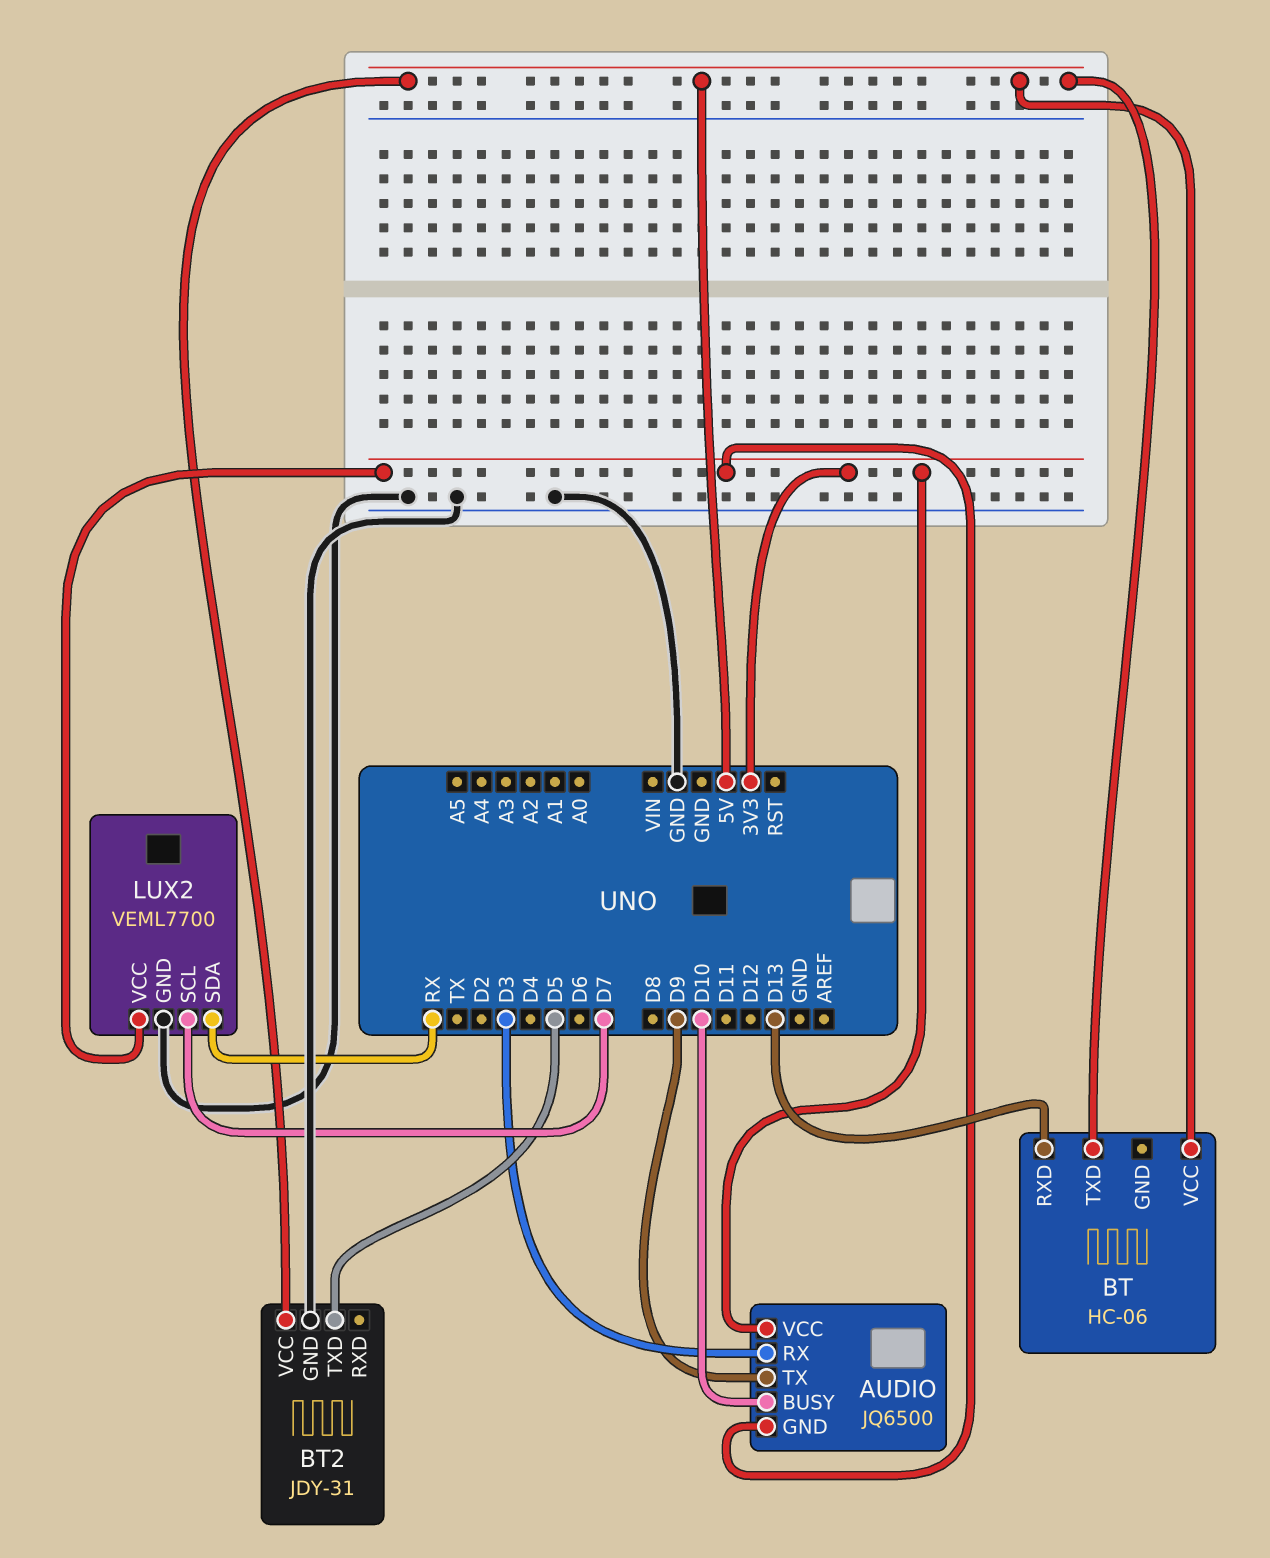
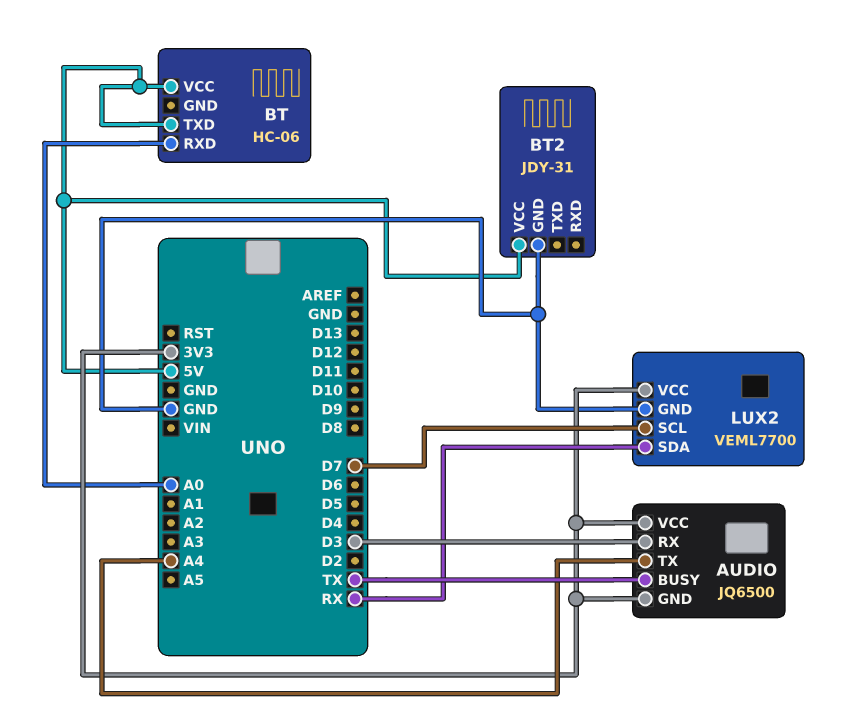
AUDIO pin BUSY: D10 -> TX
AUDIO pin TX: D9 -> A4
BT pin RXD: D13 -> A0
BT2 pin TXD: D5 -> none

